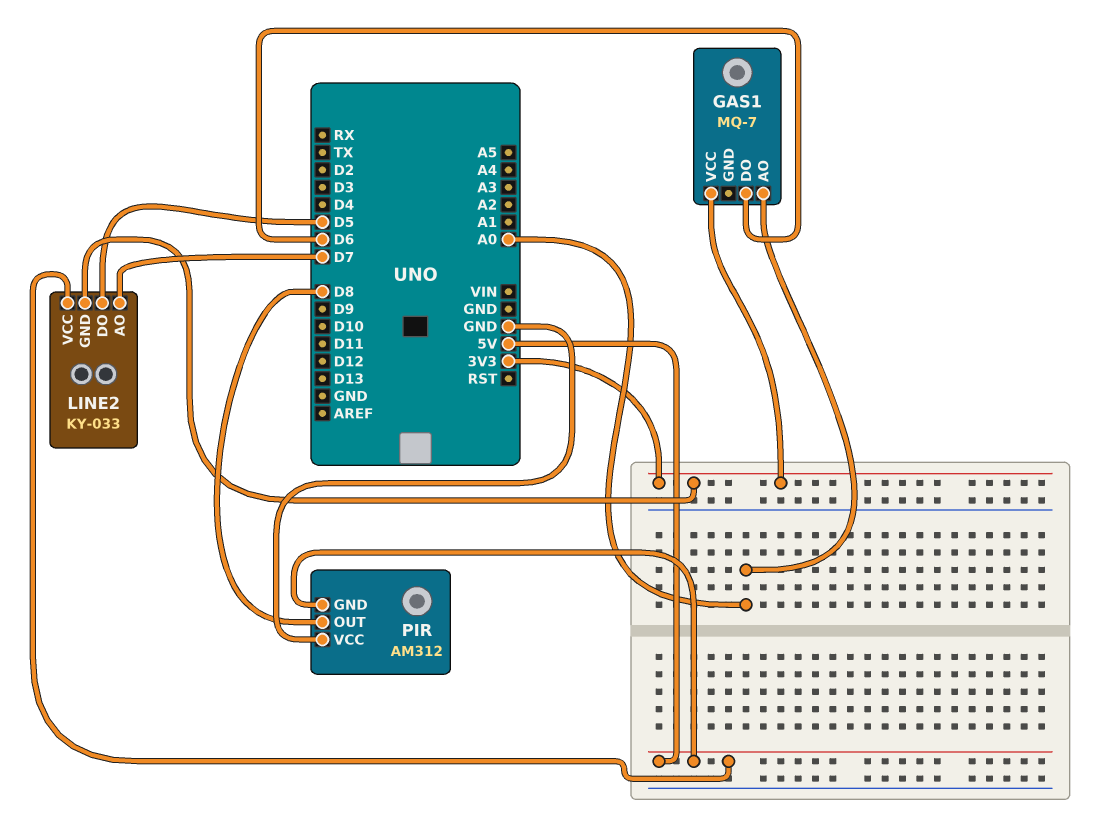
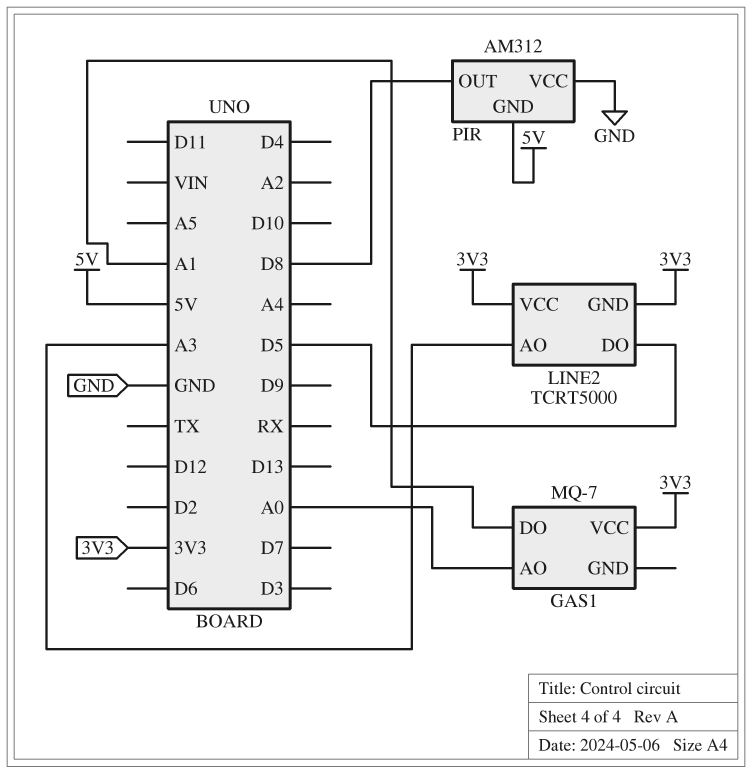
GAS1 pin DO: D6 -> A1
LINE2: KY-033 -> TCRT5000
LINE2 pin AO: D7 -> A3
LINE2 pin VCC: 5V -> 3V3

